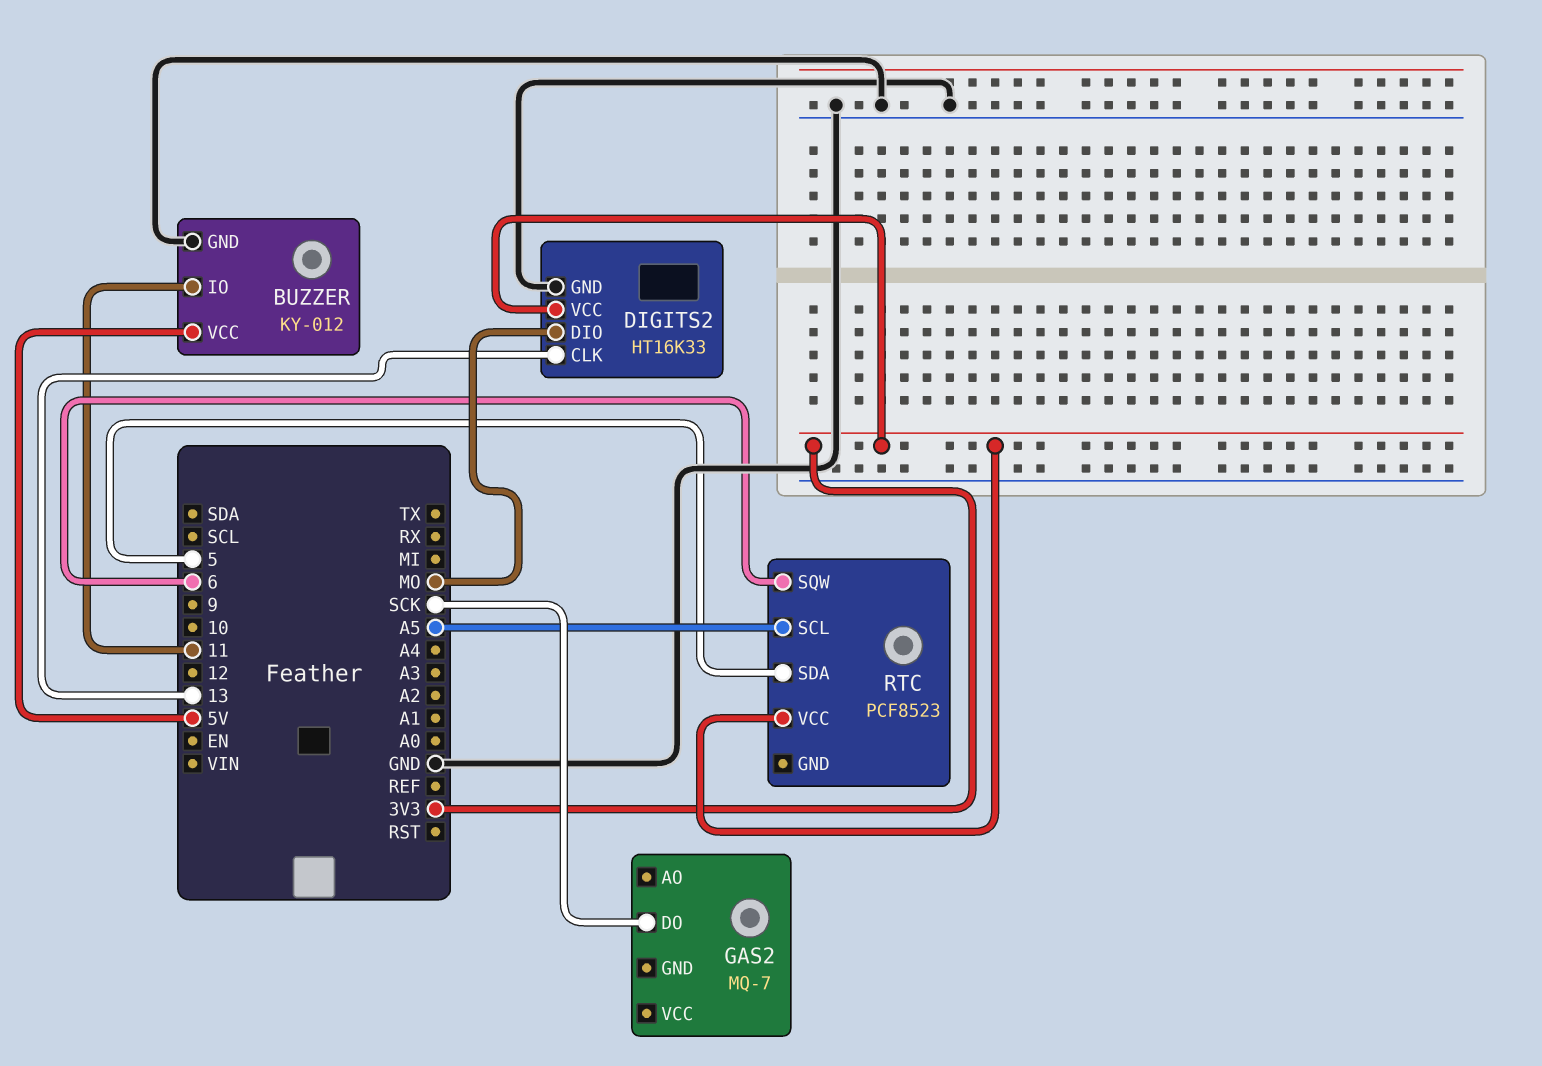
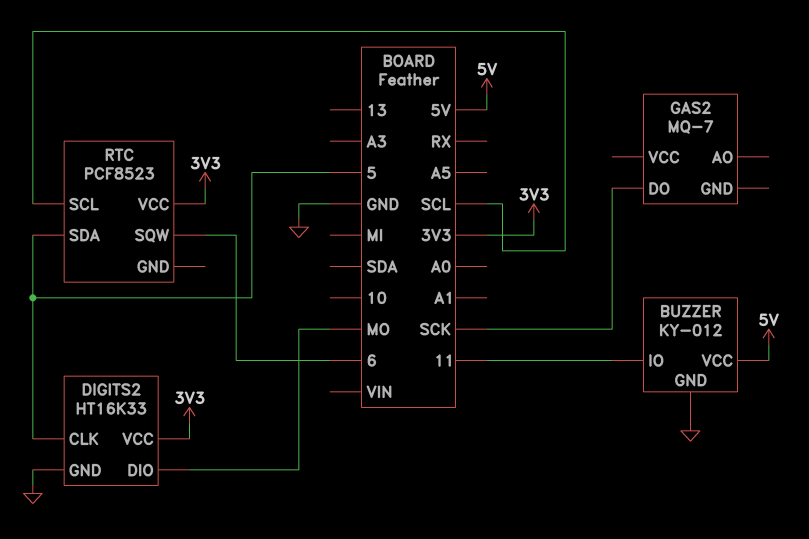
DIGITS2 pin CLK: 13 -> 5
RTC pin SCL: A5 -> SCL

